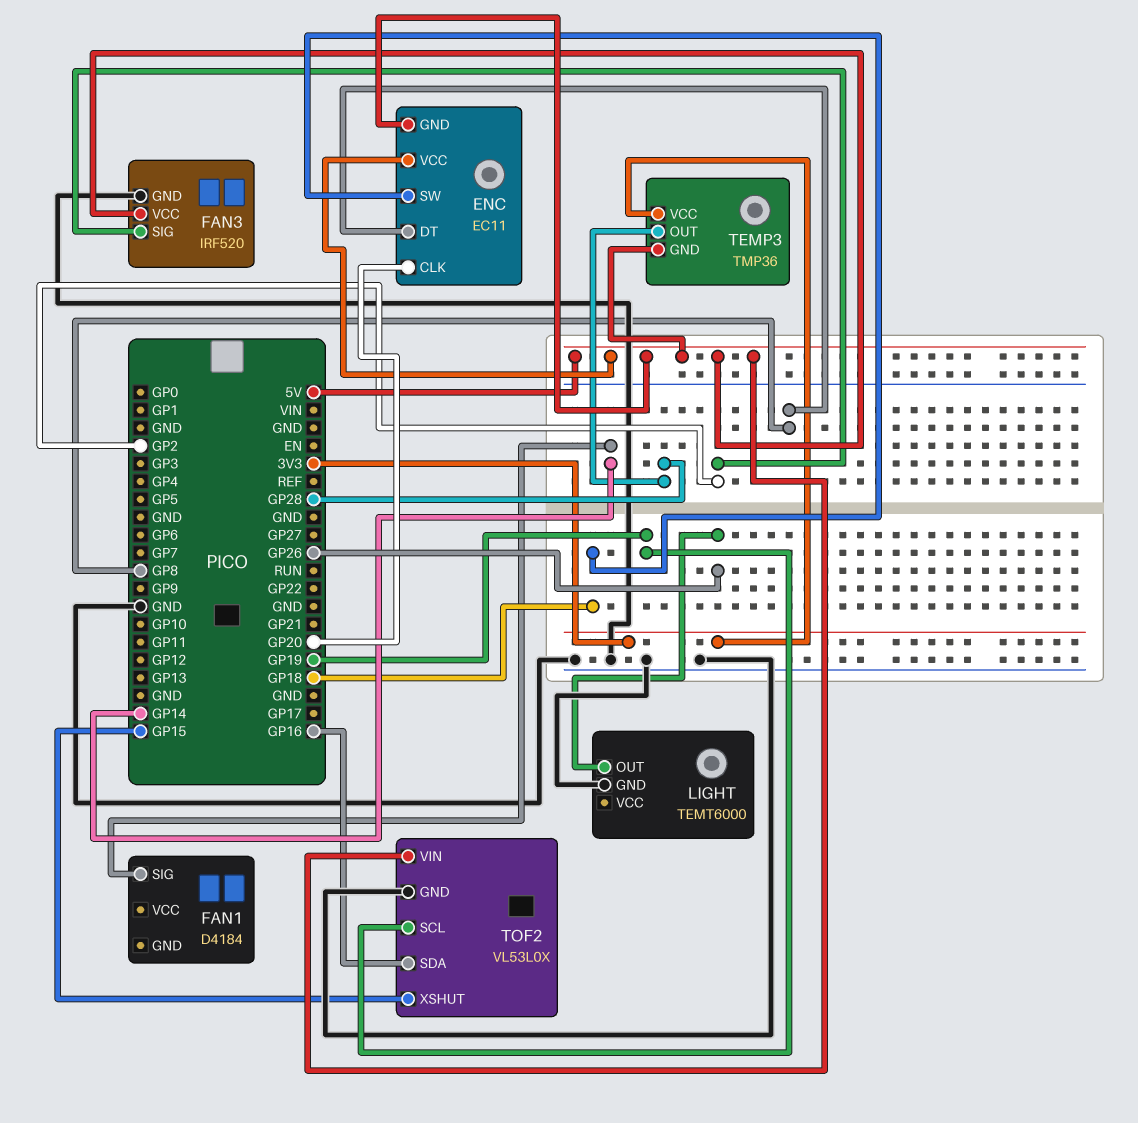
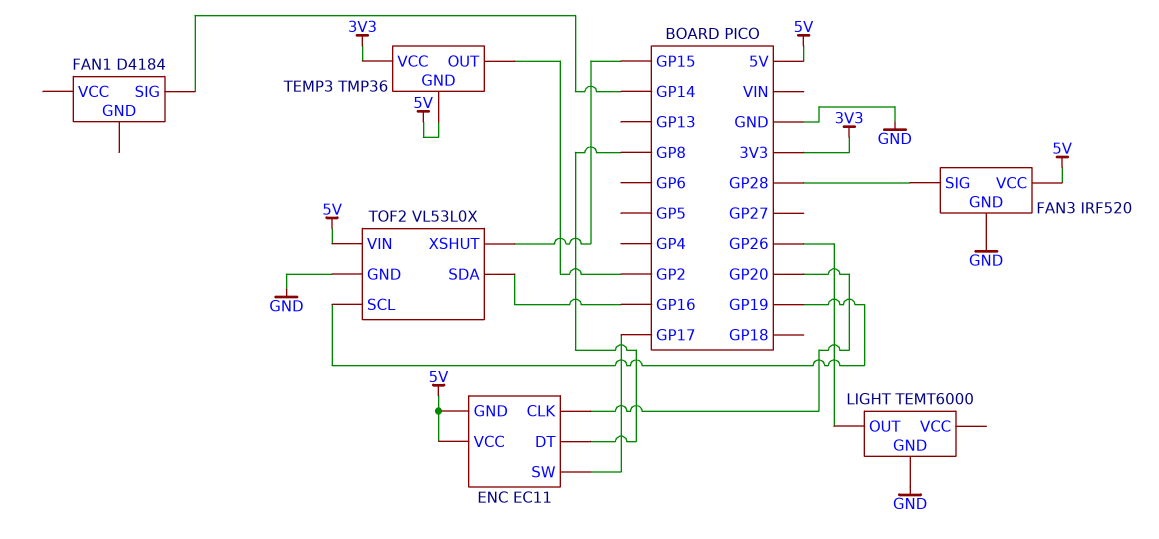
ENC pin SW: GP18 -> GP17
FAN3 pin SIG: GP2 -> GP28
TEMP3 pin OUT: GP28 -> GP2

